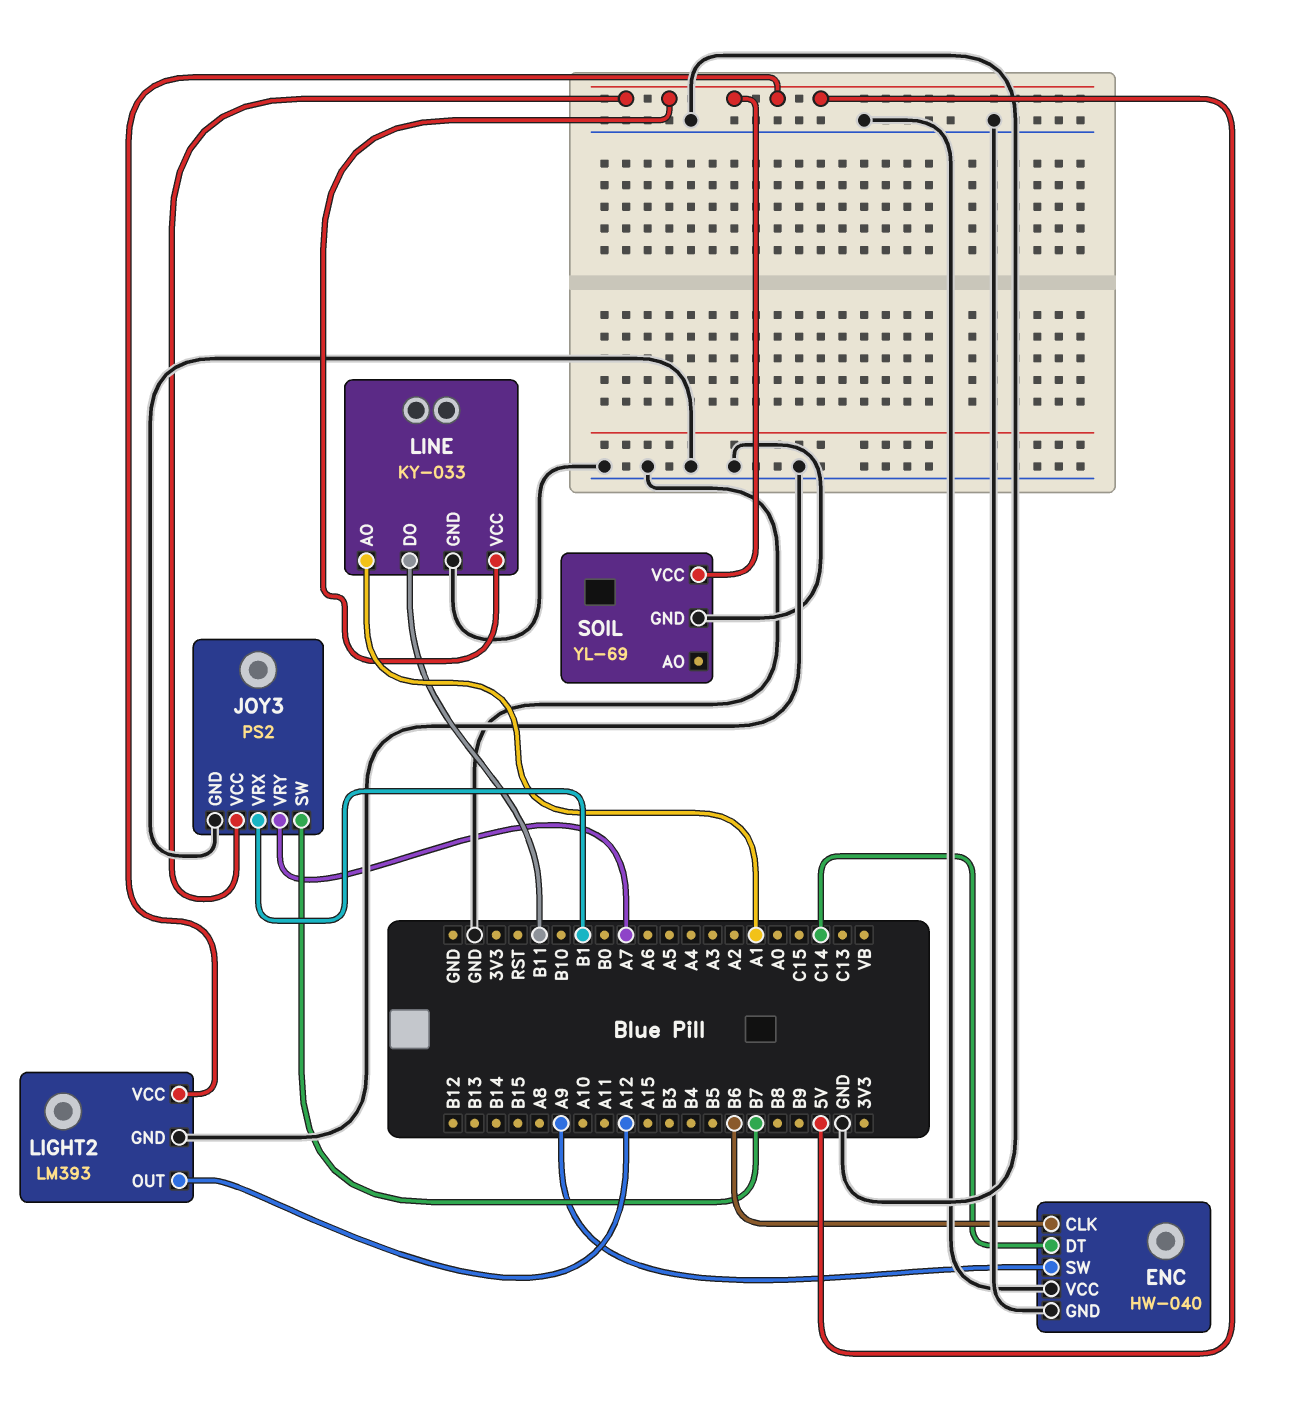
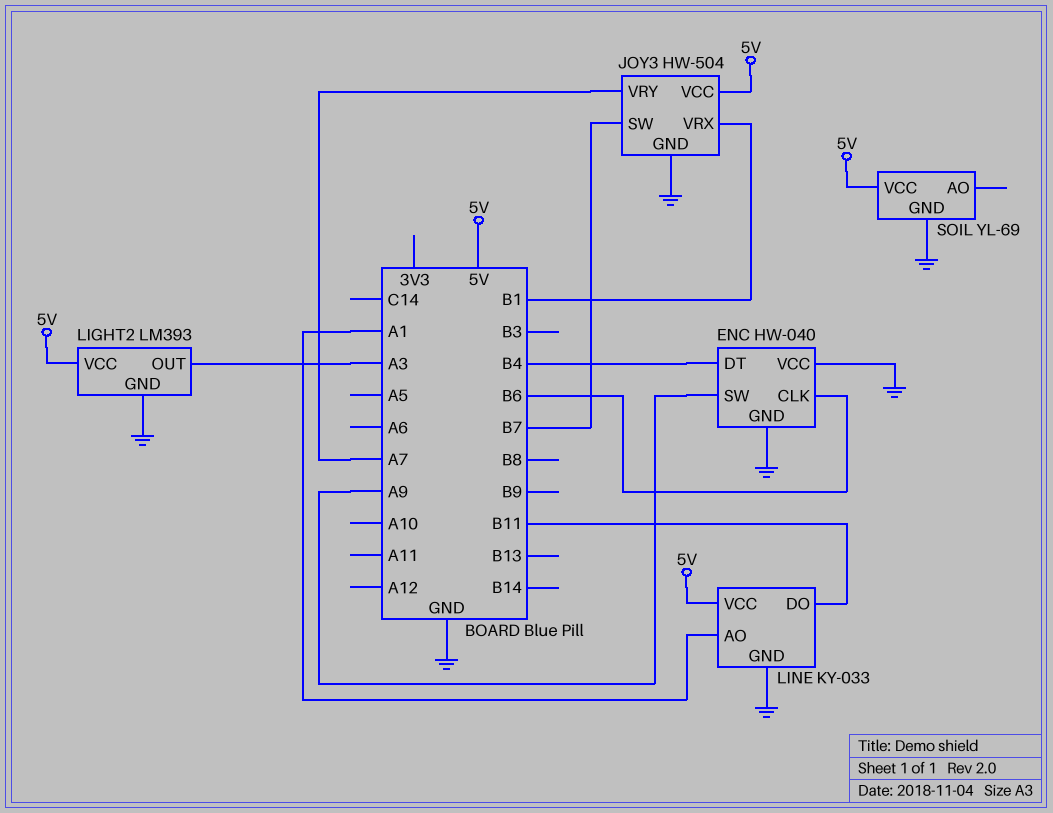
ENC pin DT: C14 -> B4
JOY3: PS2 -> HW-504
LIGHT2 pin OUT: A12 -> A3

